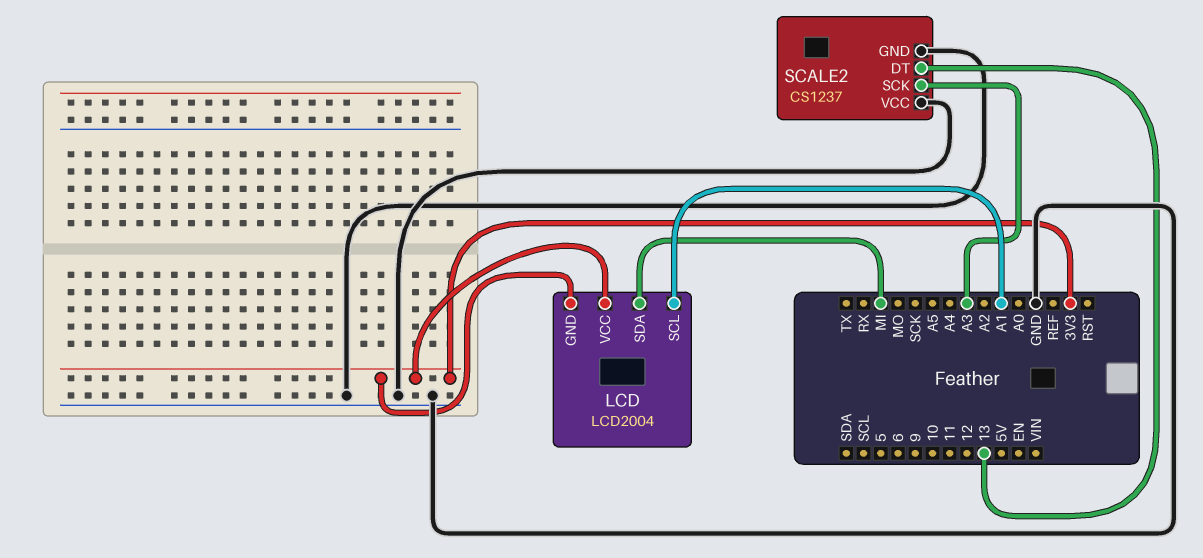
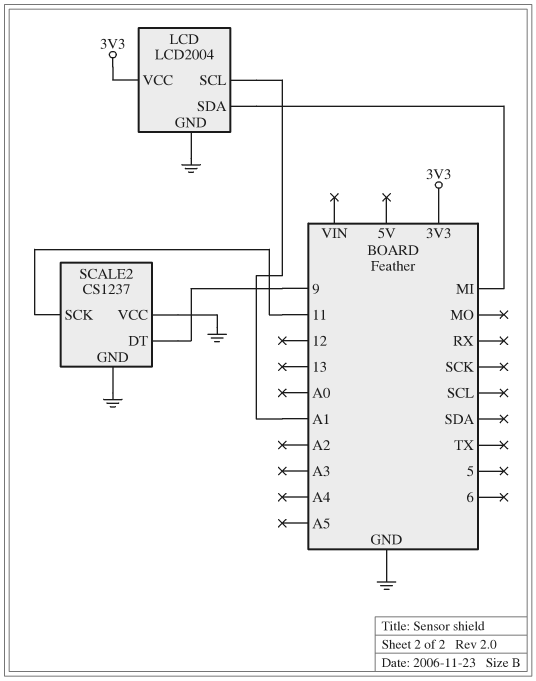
LCD pin GND: 3V3 -> GND
SCALE2 pin DT: 13 -> 9
SCALE2 pin SCK: A3 -> 11

